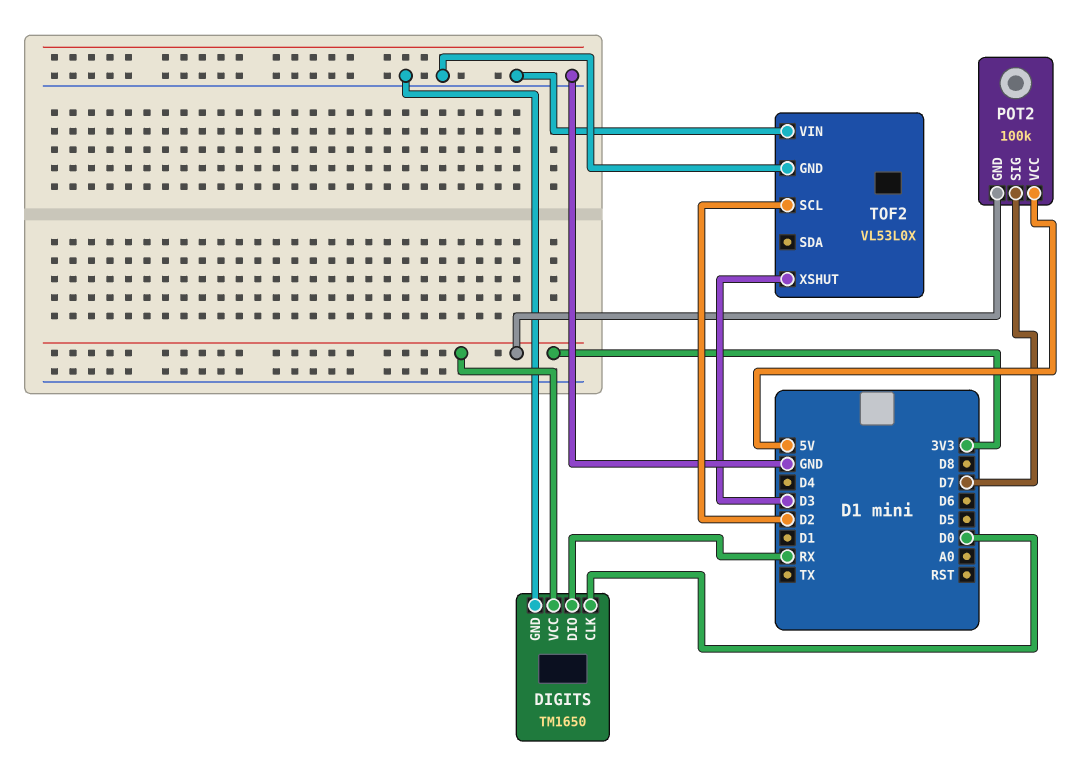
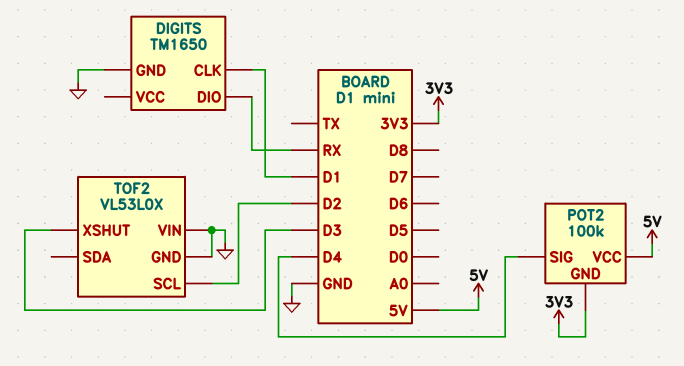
DIGITS pin CLK: D0 -> D1
DIGITS pin VCC: 3V3 -> none
POT2 pin SIG: D7 -> D4

